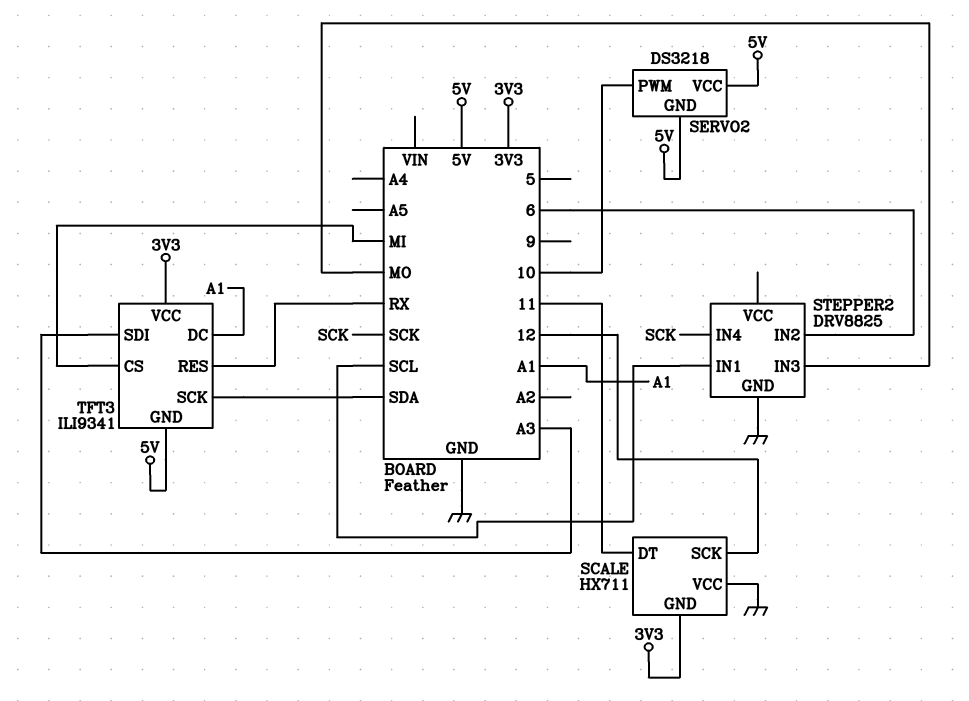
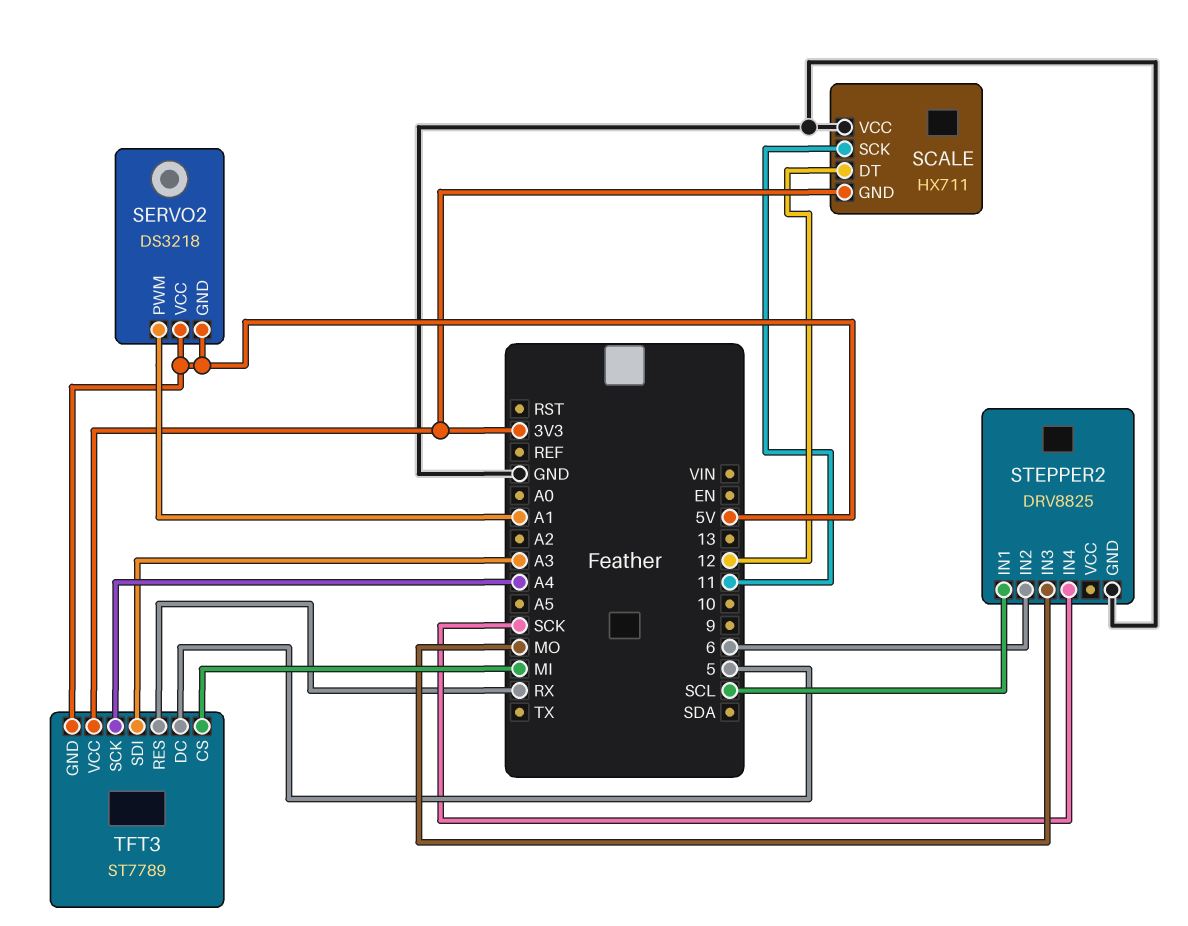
SCALE pin DT: 11 -> 12
SCALE pin SCK: 12 -> 11
SERVO2 pin PWM: 10 -> A1
TFT3: ILI9341 -> ST7789
TFT3 pin DC: A1 -> 5
TFT3 pin SCK: SDA -> A4

